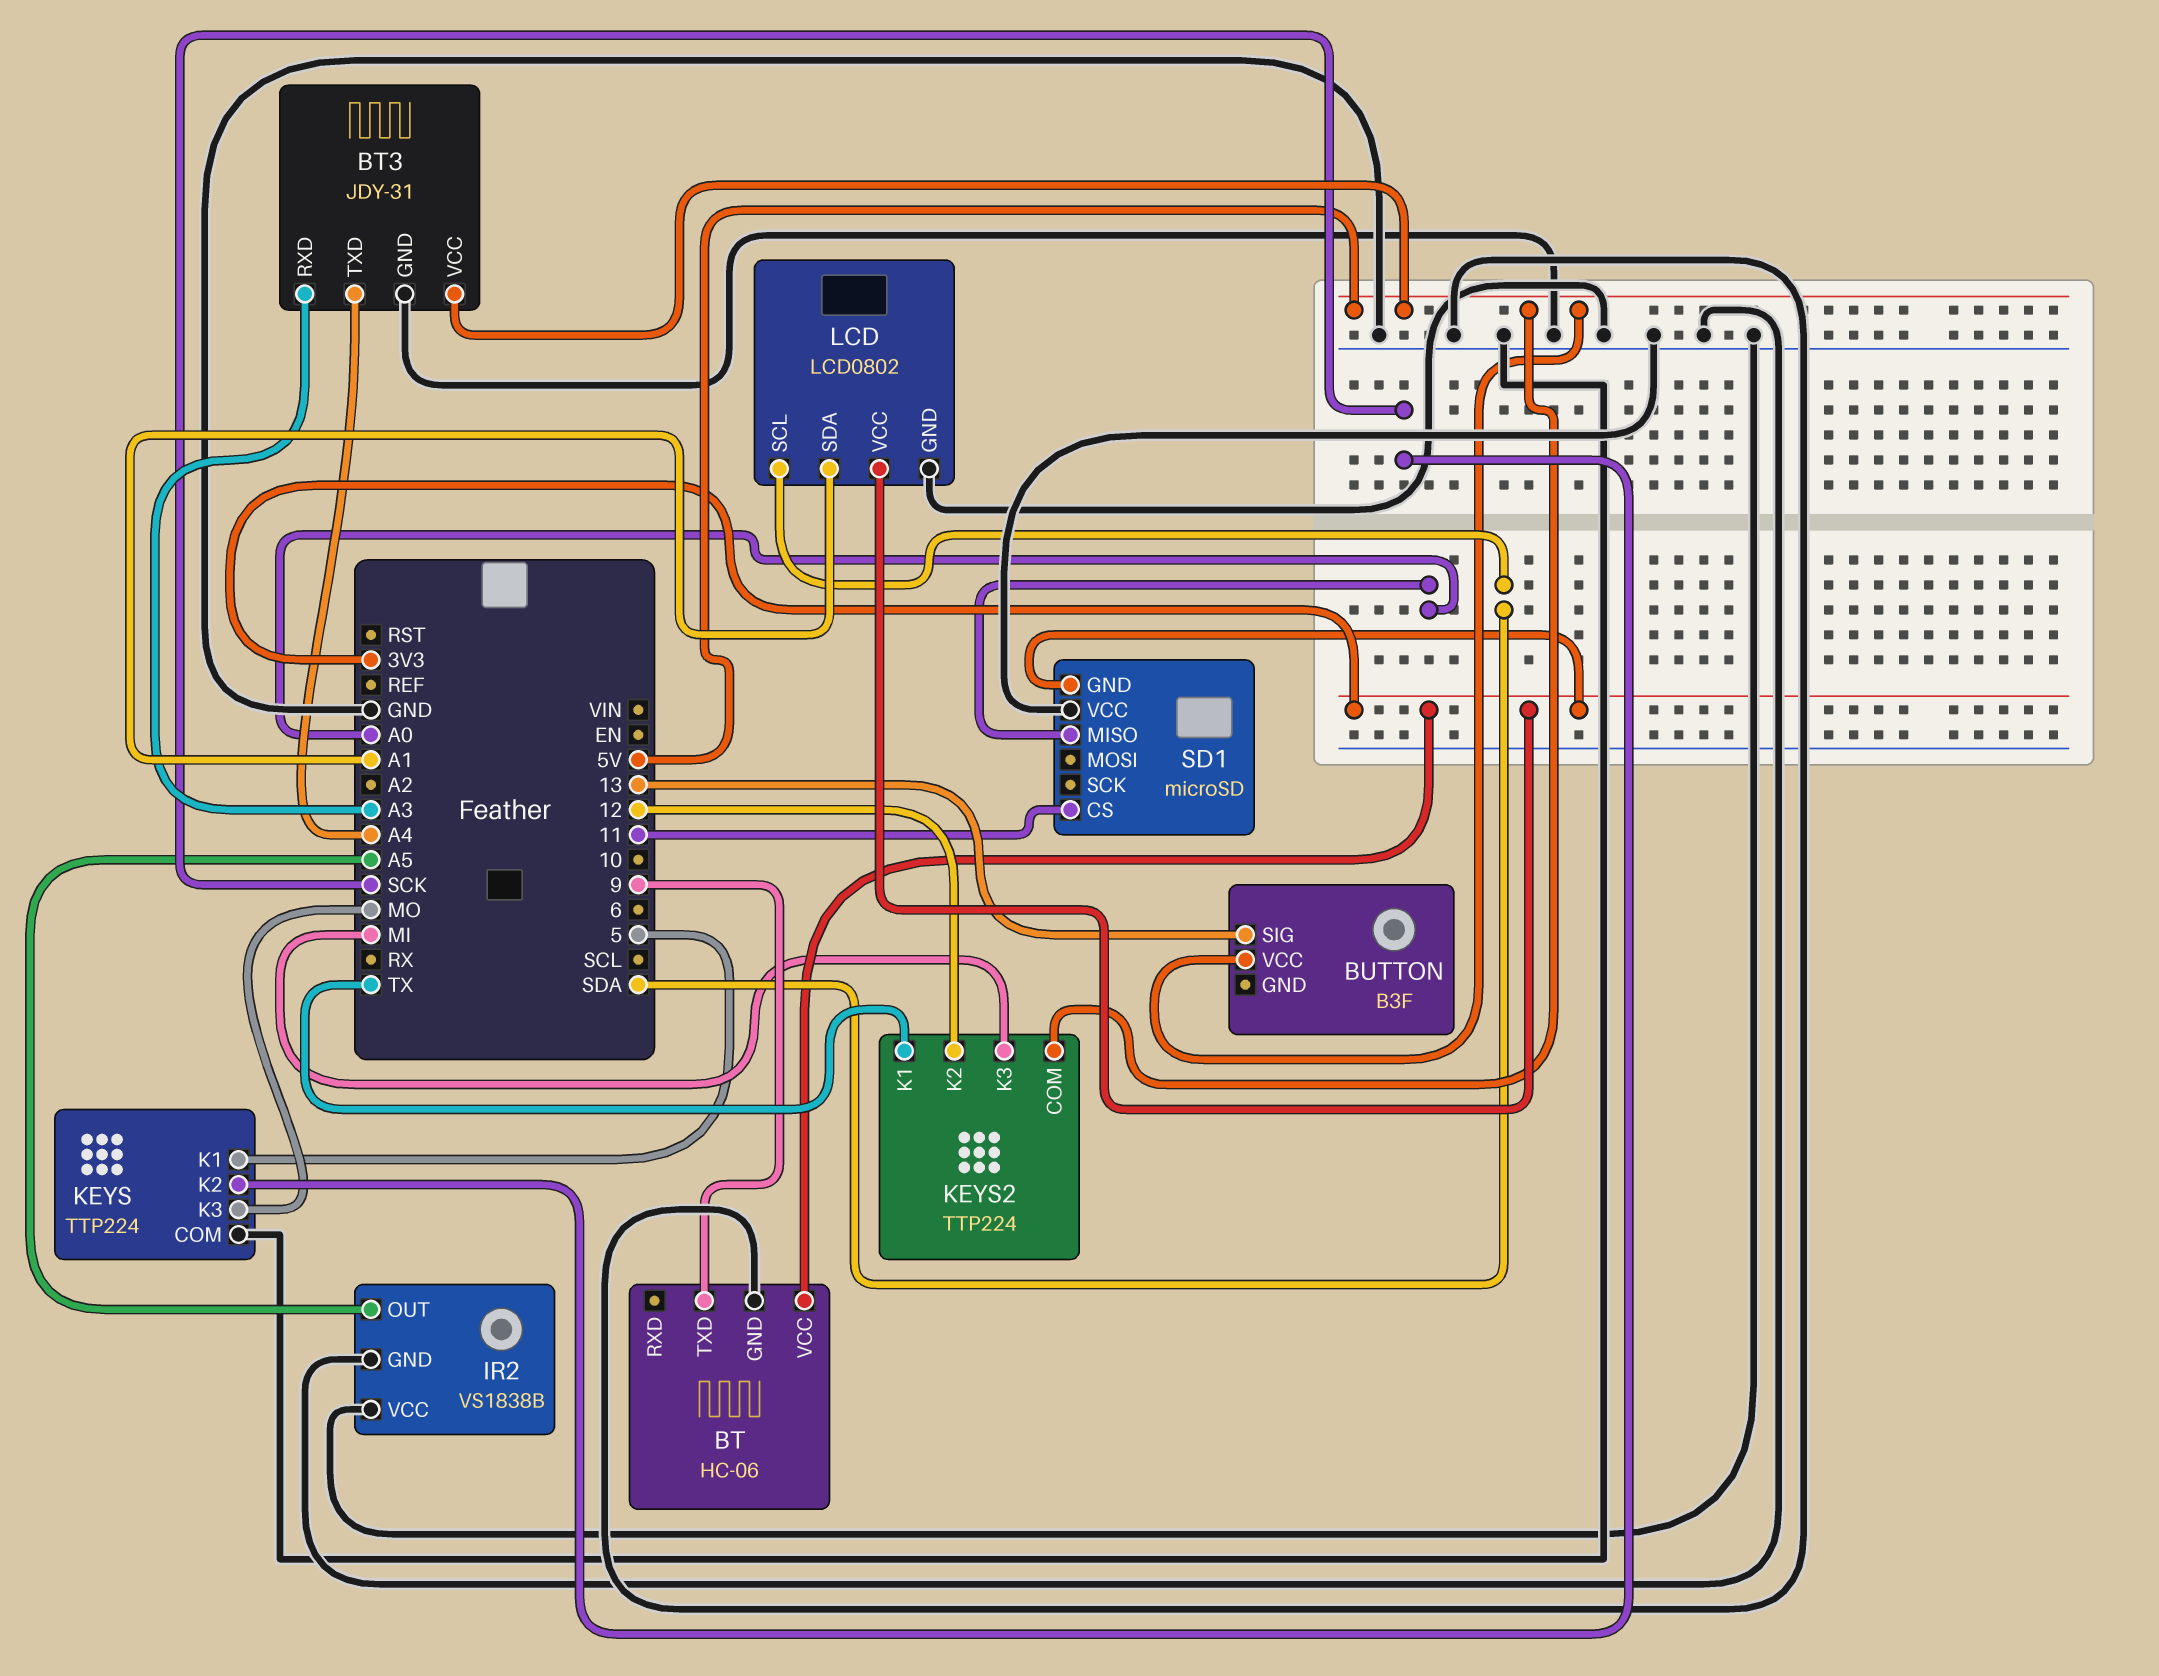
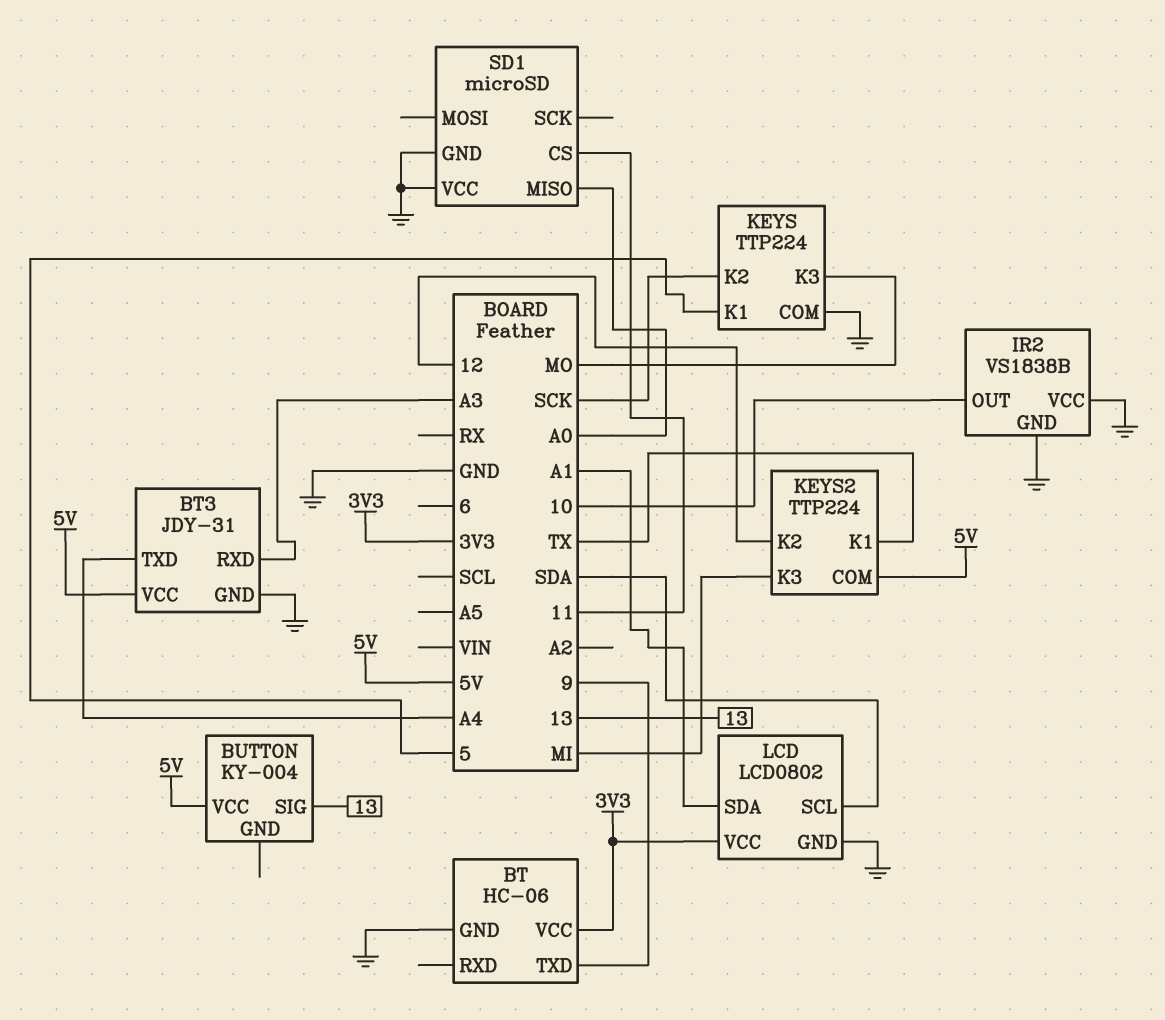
BUTTON: B3F -> KY-004
IR2 pin OUT: A5 -> 10
SD1 pin GND: 3V3 -> GND

